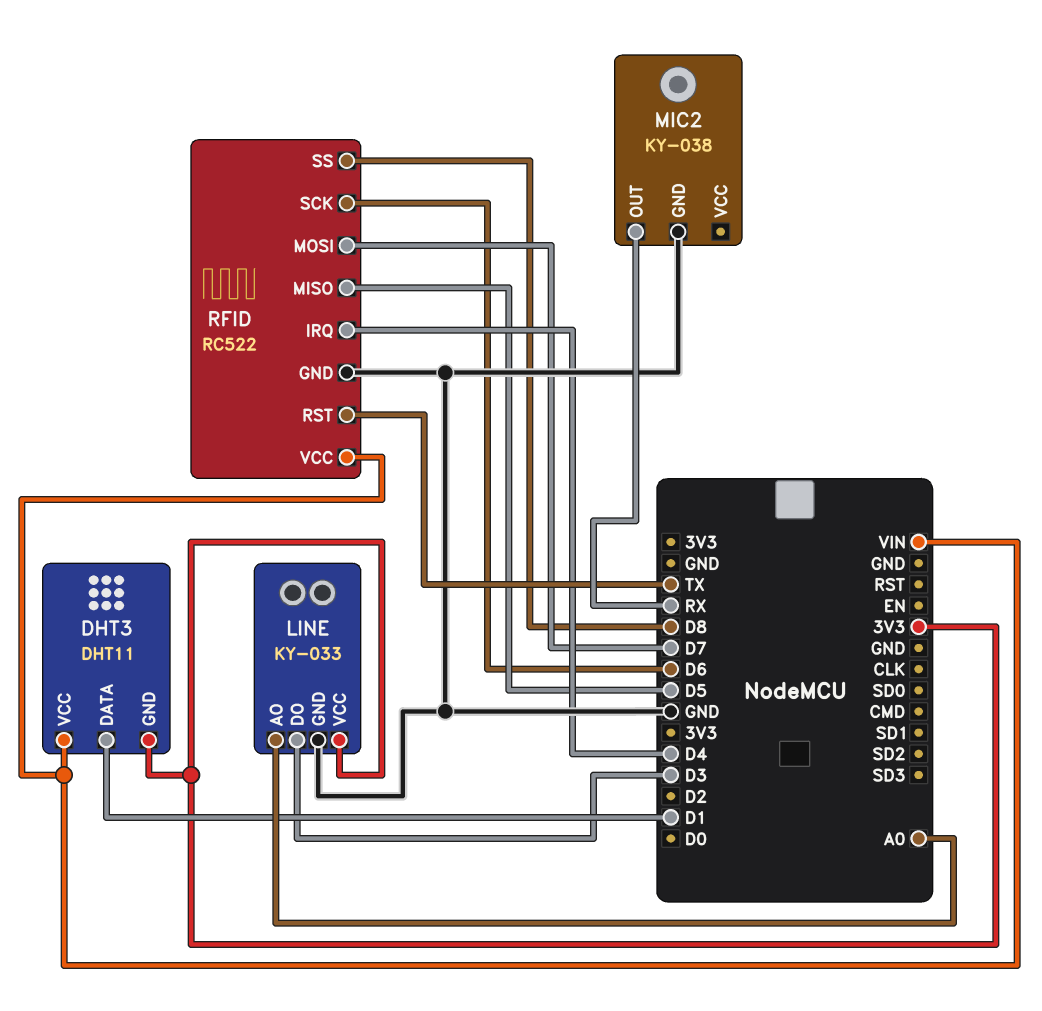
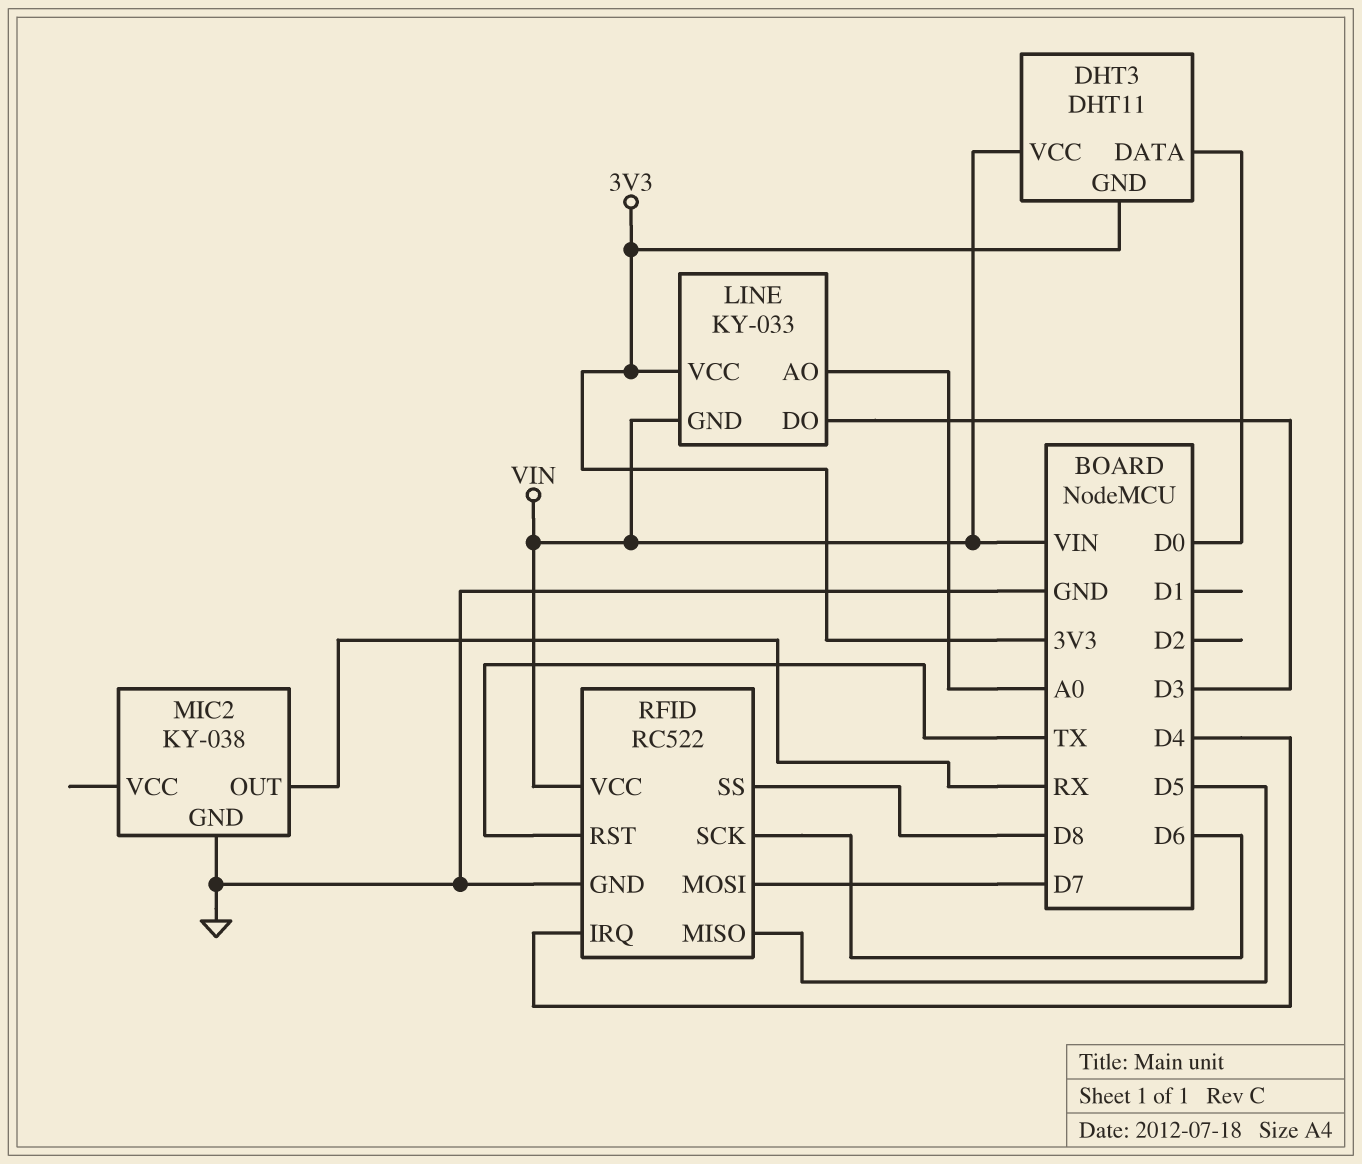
DHT3 pin DATA: D1 -> D0
LINE pin GND: GND -> VIN

